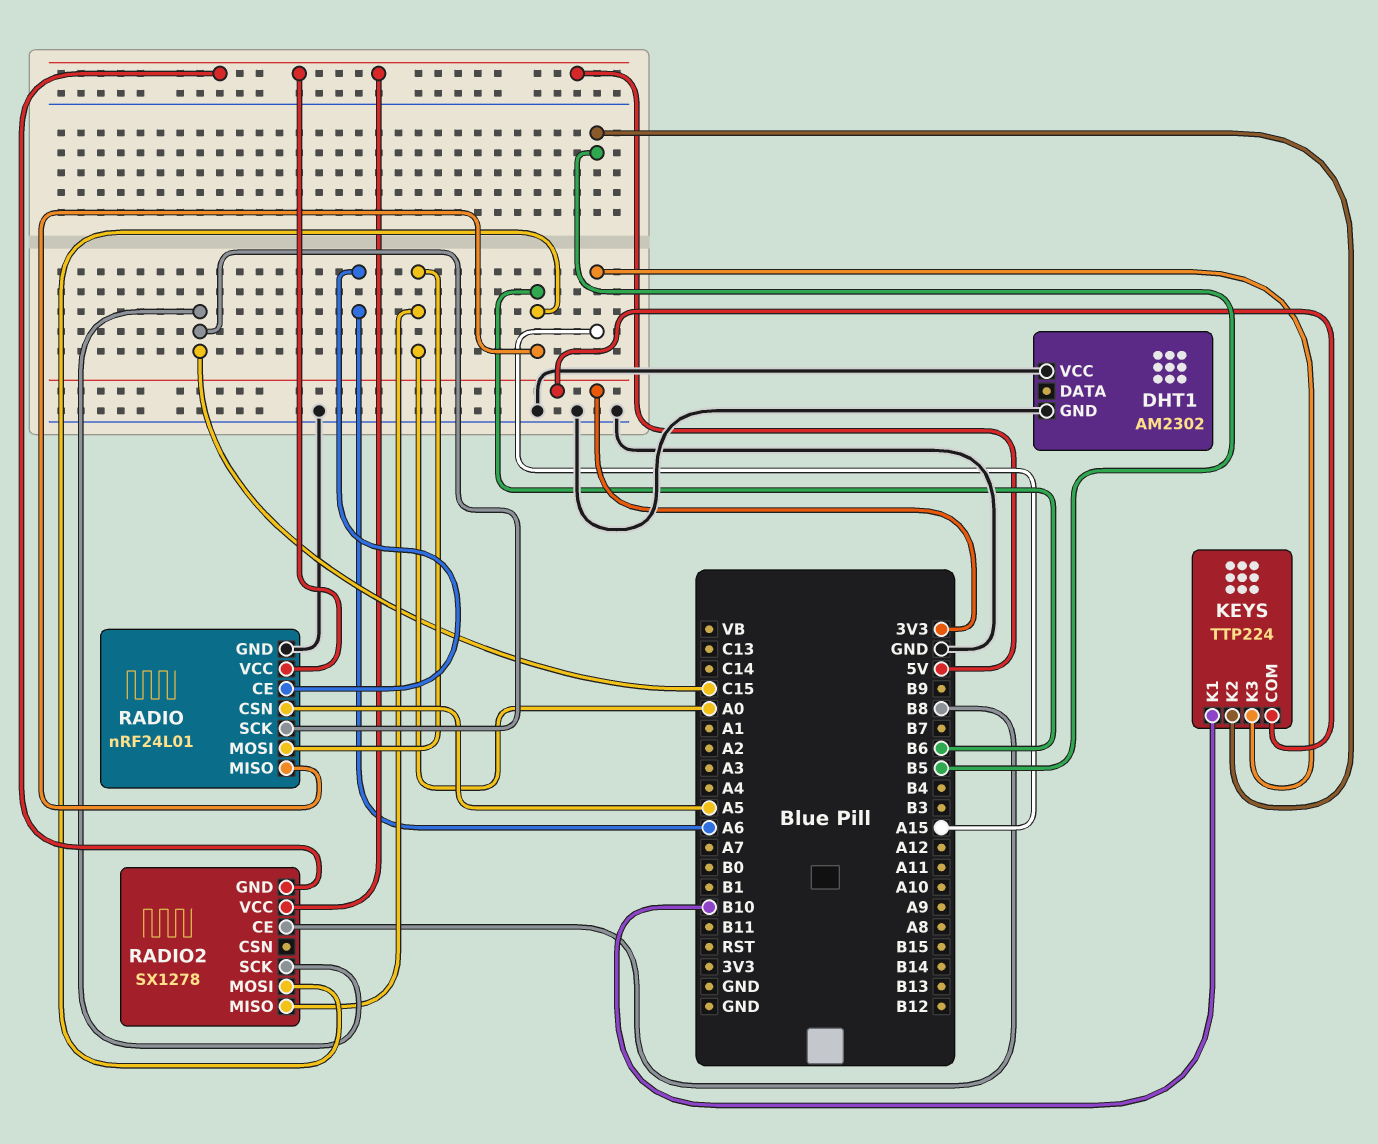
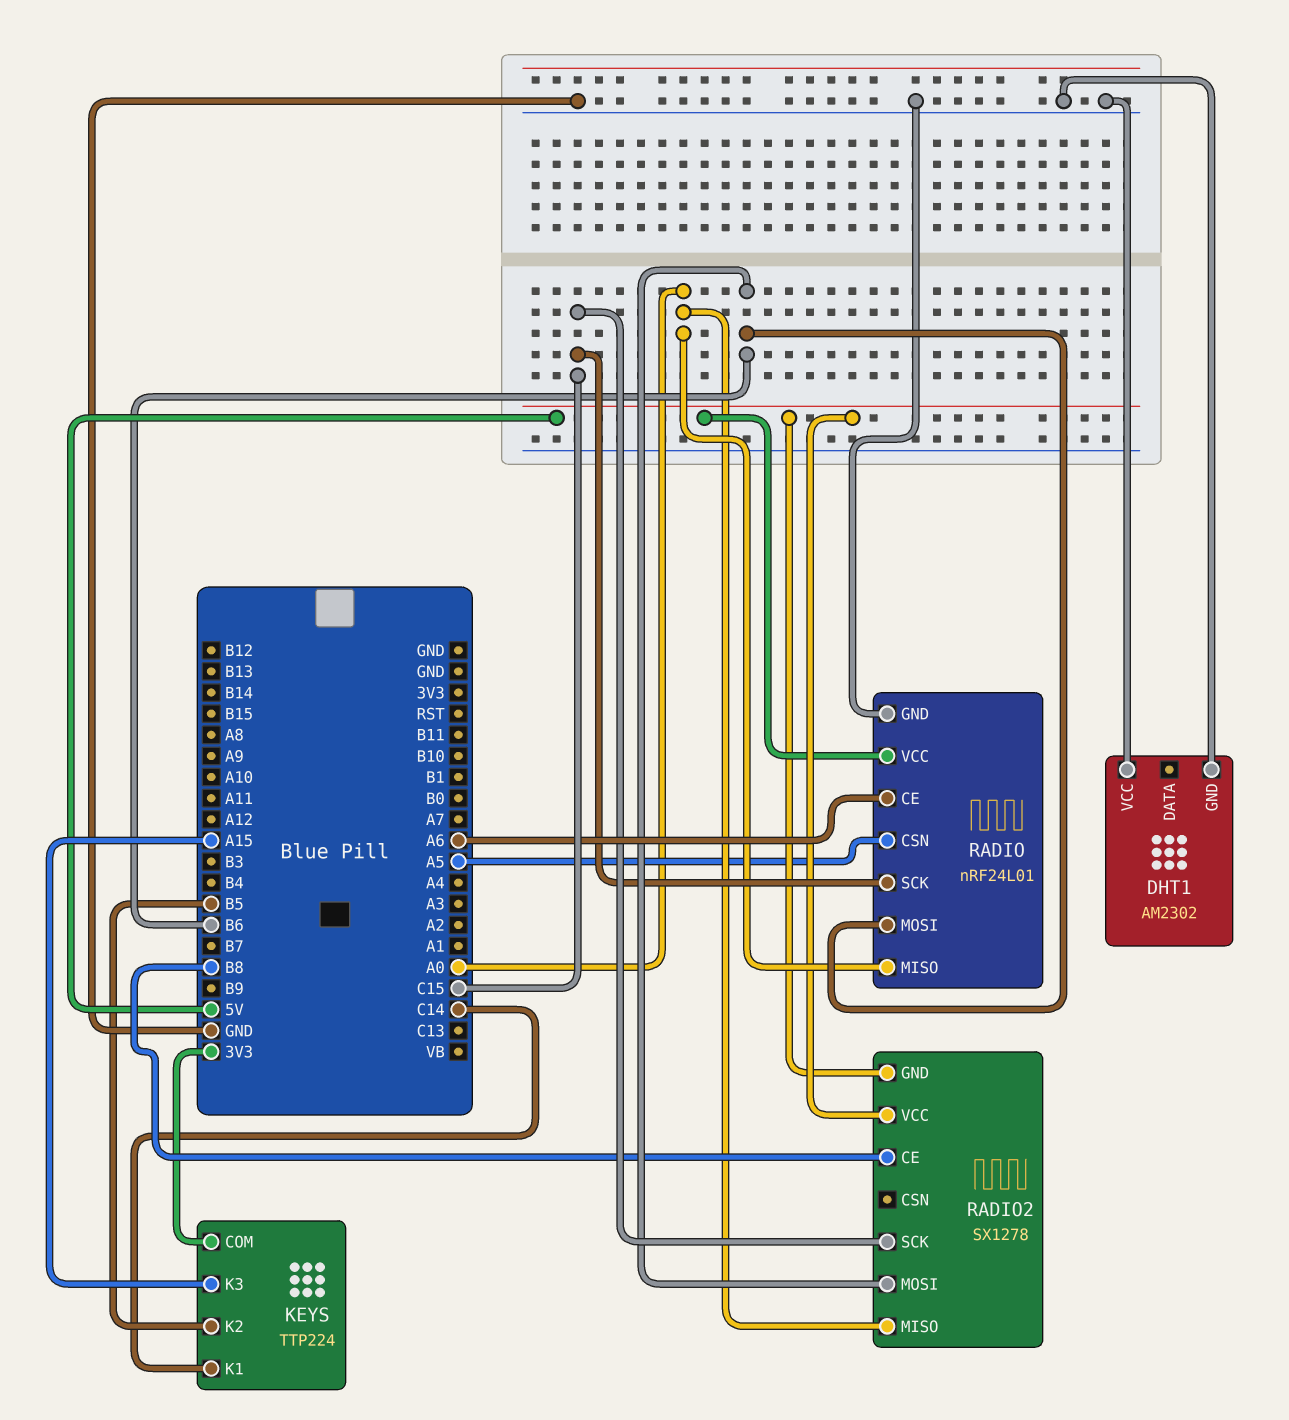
KEYS pin K1: B10 -> C14
RADIO pin MISO: B6 -> A0
RADIO pin MOSI: A0 -> B6

